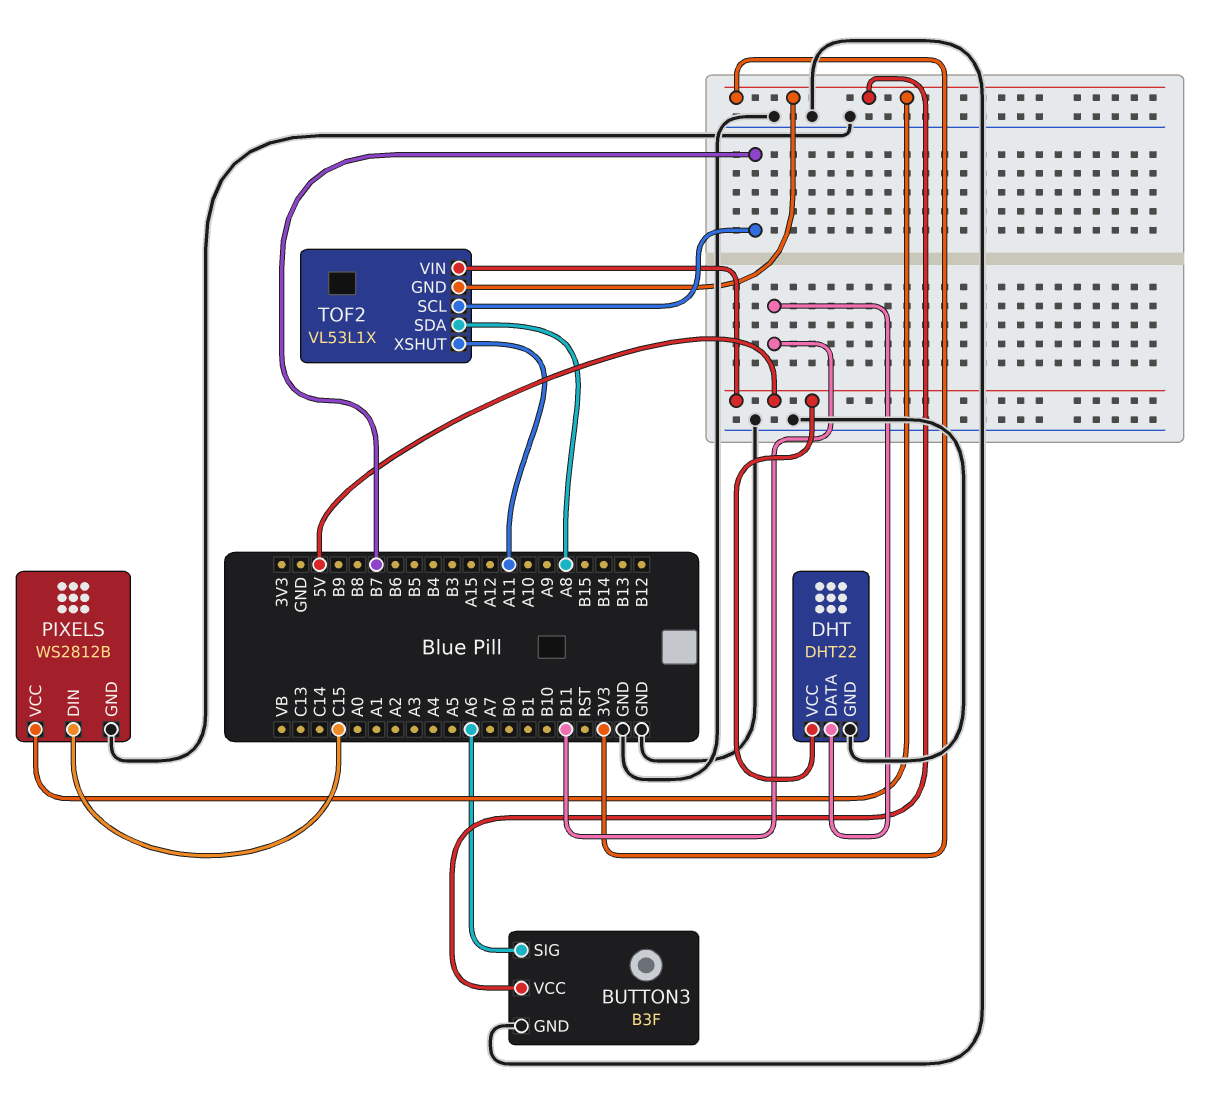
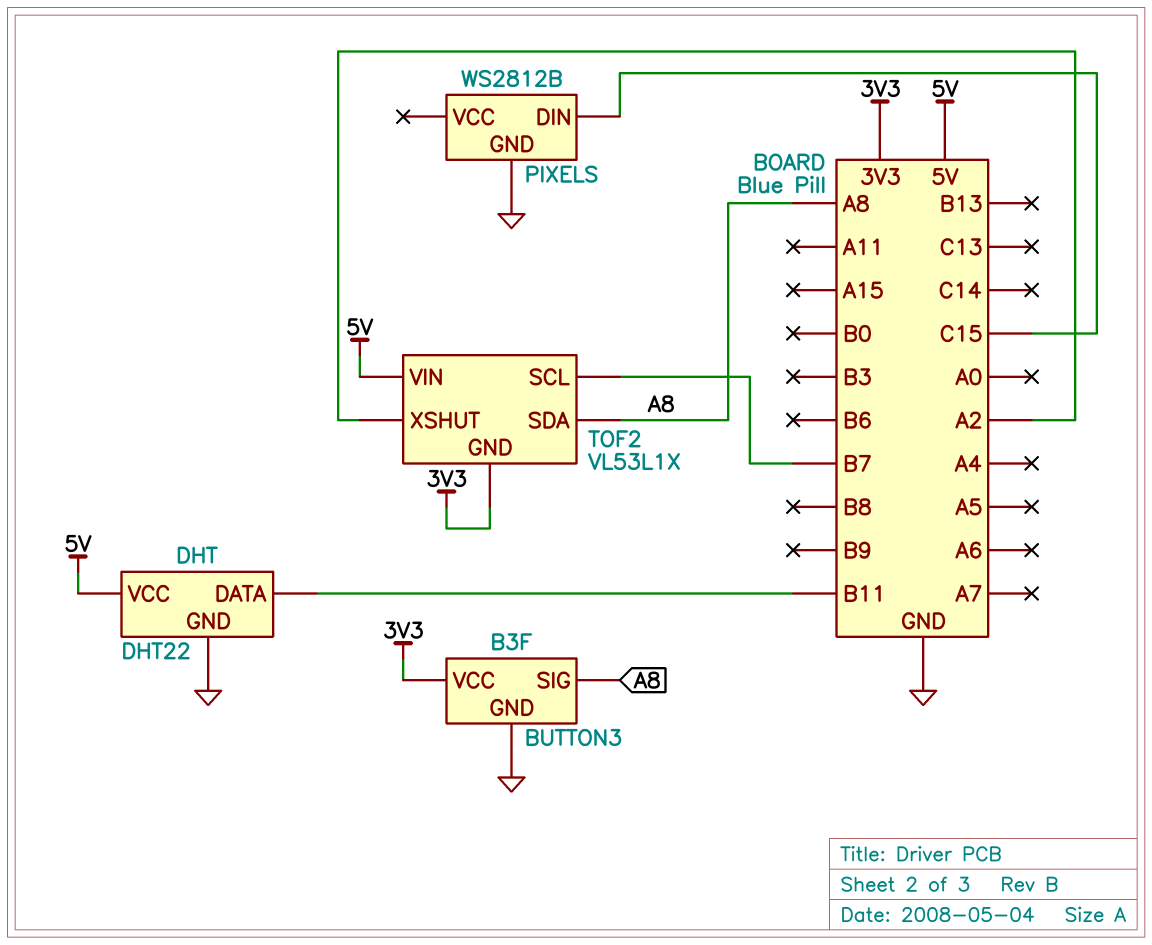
BUTTON3 pin SIG: A6 -> A8
PIXELS pin VCC: 3V3 -> none
TOF2 pin XSHUT: A11 -> A2

